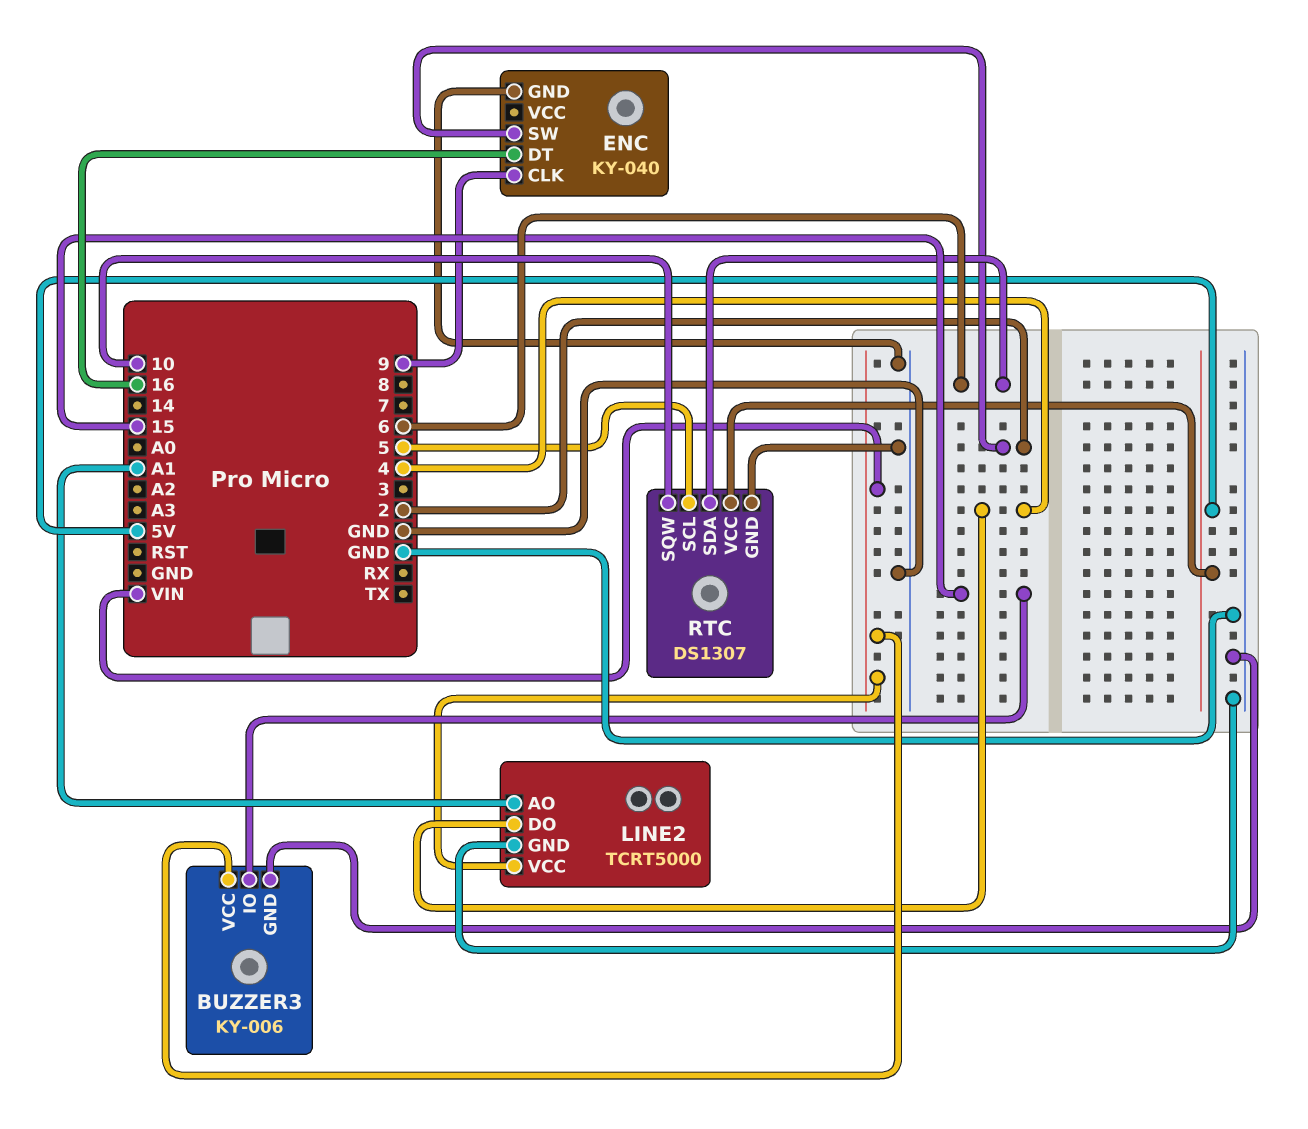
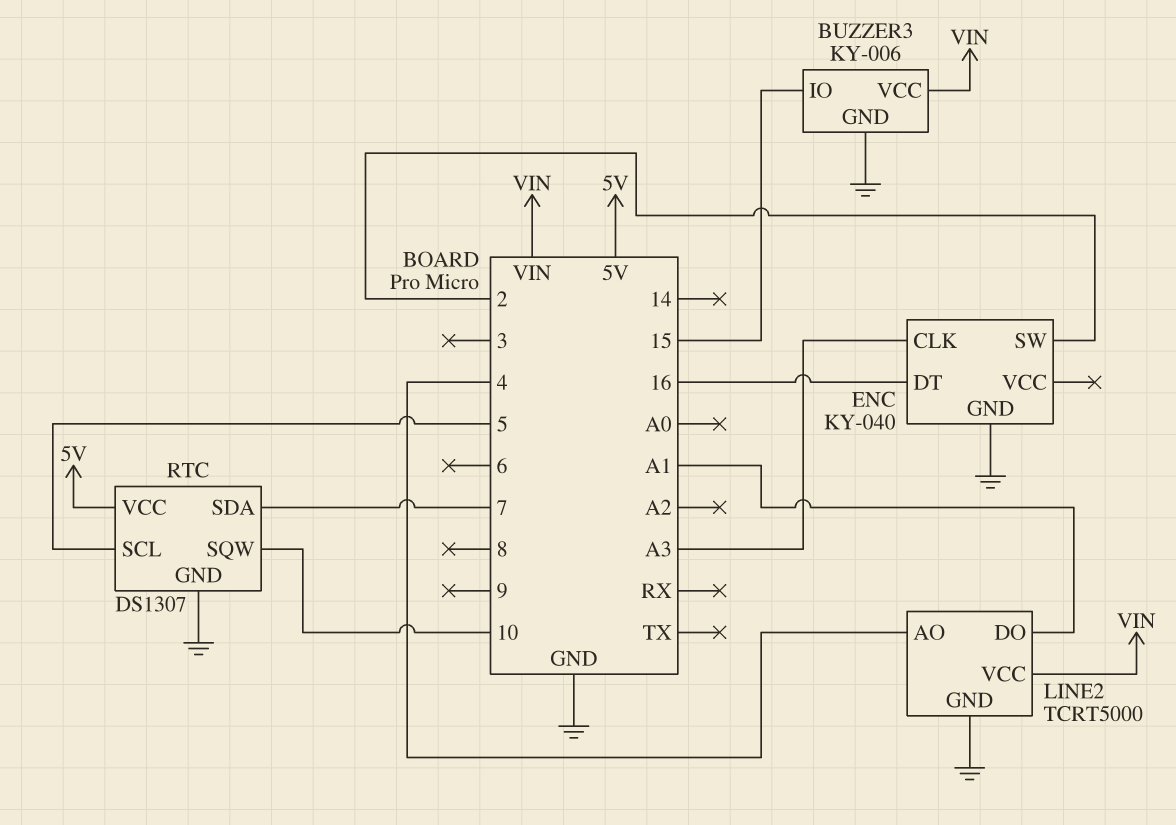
ENC pin CLK: 9 -> A3
LINE2 pin AO: A1 -> 4
LINE2 pin DO: 4 -> A1
RTC pin SDA: 6 -> 7

